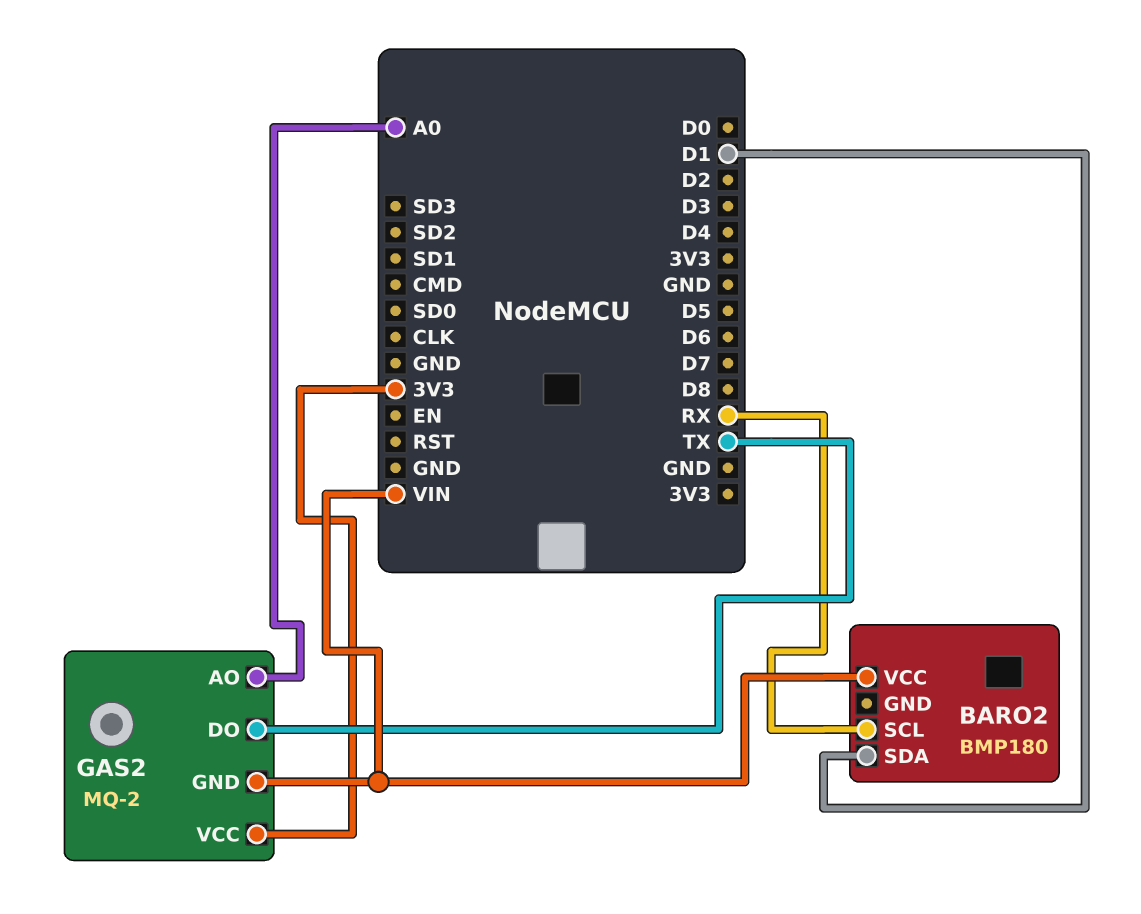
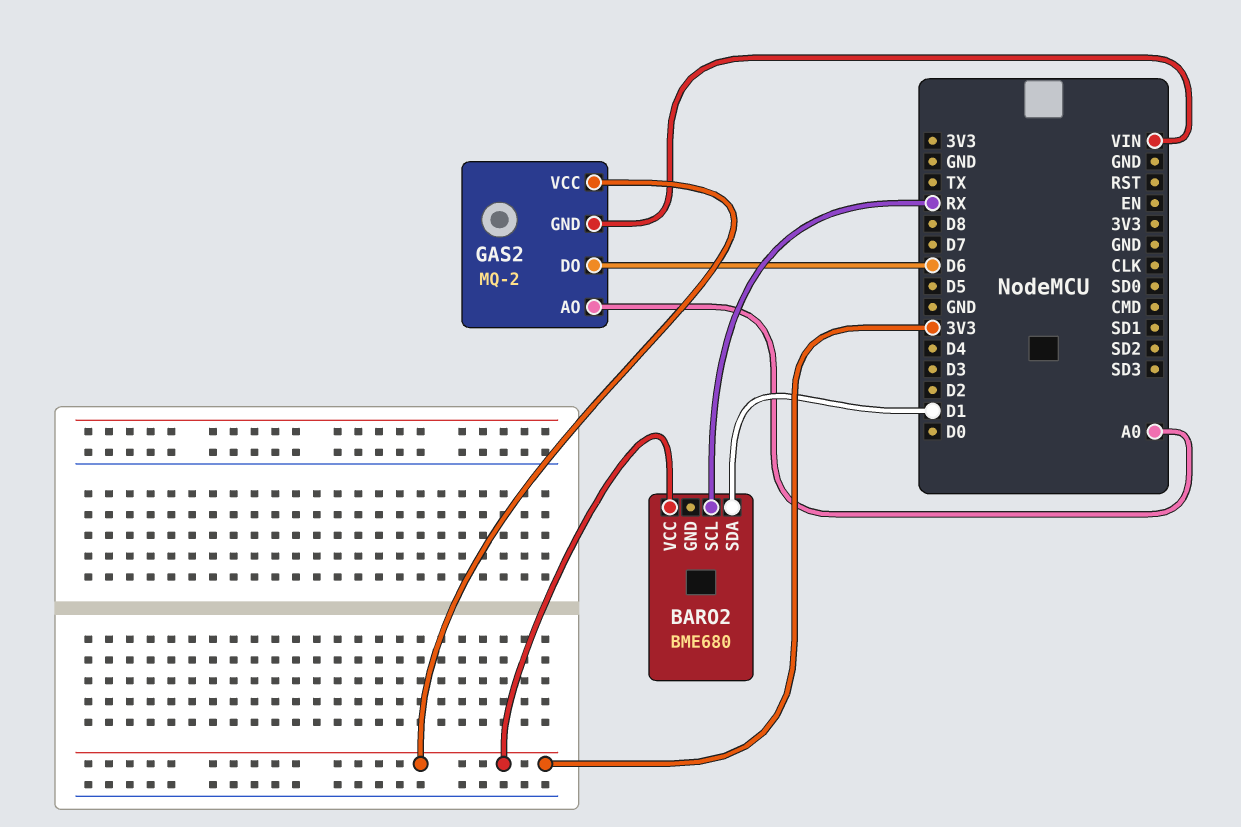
BARO2: BMP180 -> BME680
BARO2 pin VCC: VIN -> 3V3
GAS2 pin DO: TX -> D6

